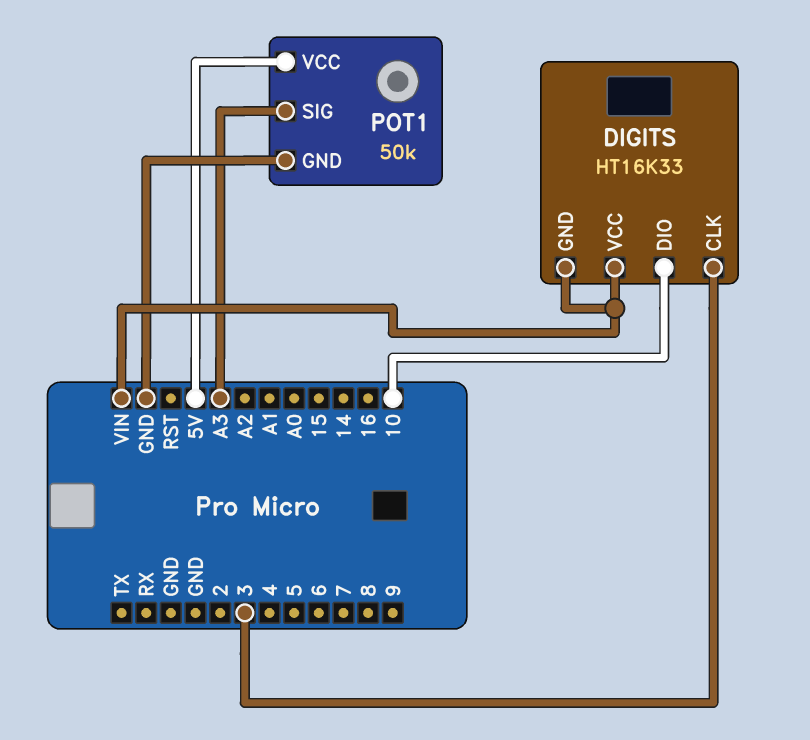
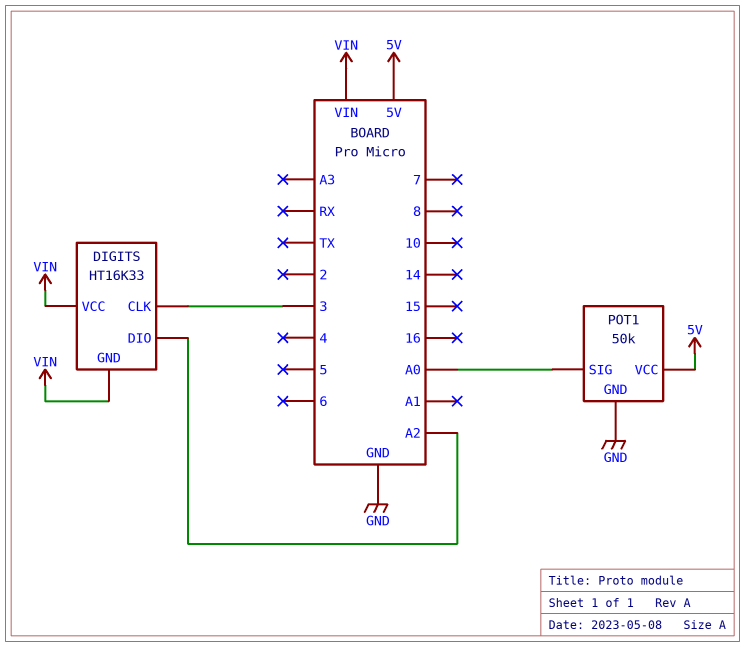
DIGITS pin DIO: 10 -> A2
POT1 pin SIG: A3 -> A0

